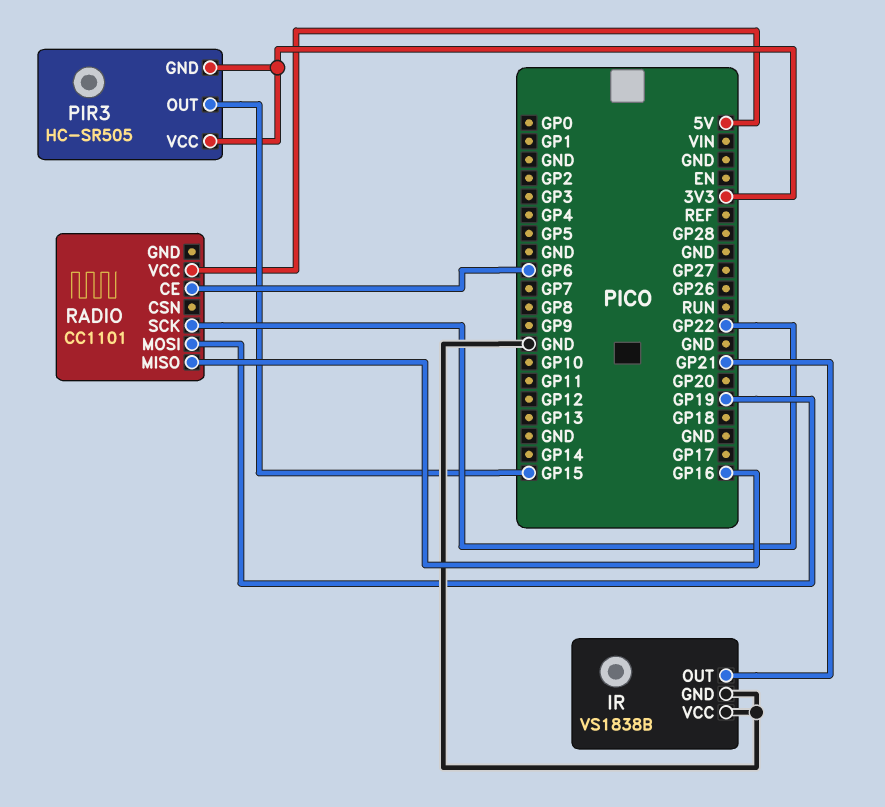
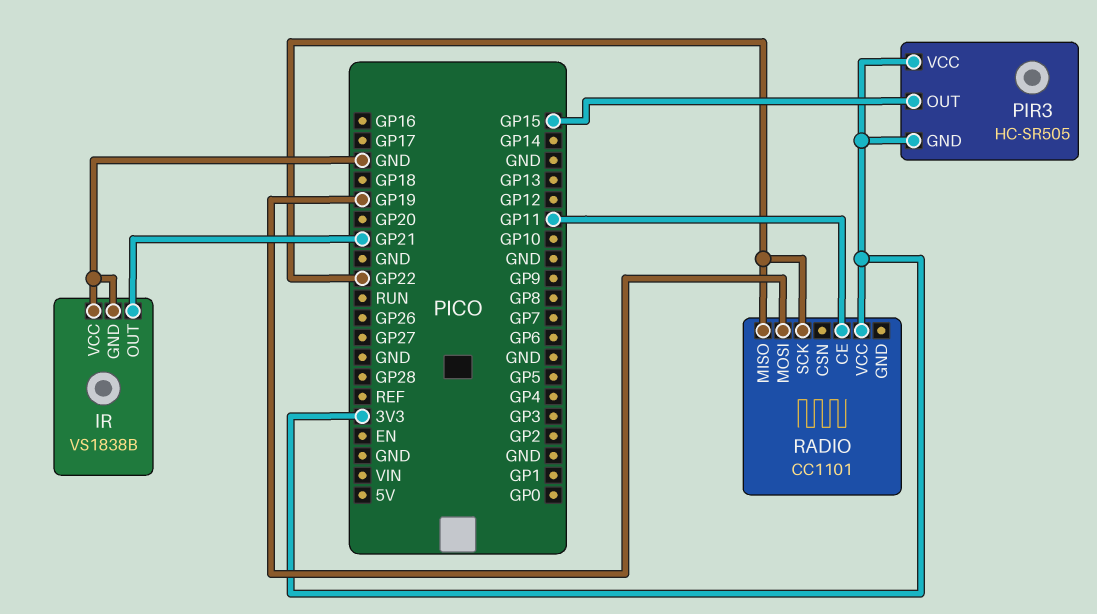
RADIO pin CE: GP6 -> GP11
RADIO pin MISO: GP16 -> GP22
RADIO pin VCC: 5V -> 3V3

